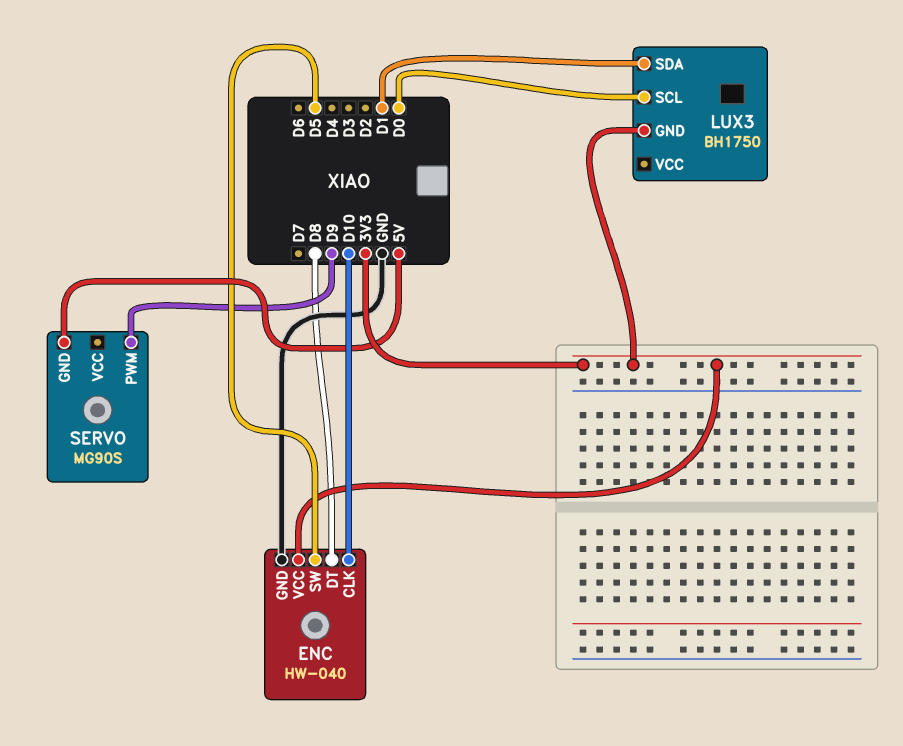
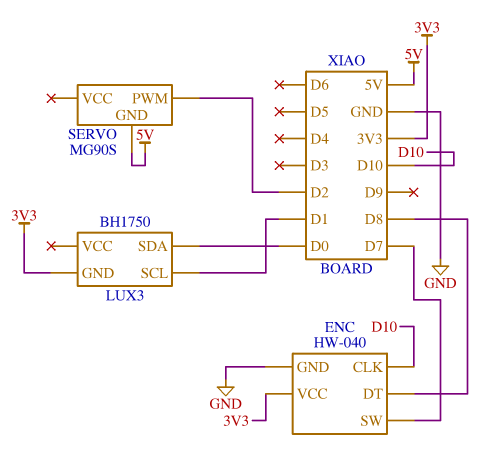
ENC pin SW: D5 -> D7
LUX3 pin SCL: D0 -> D1
LUX3 pin SDA: D1 -> D0
SERVO pin PWM: D9 -> D2

